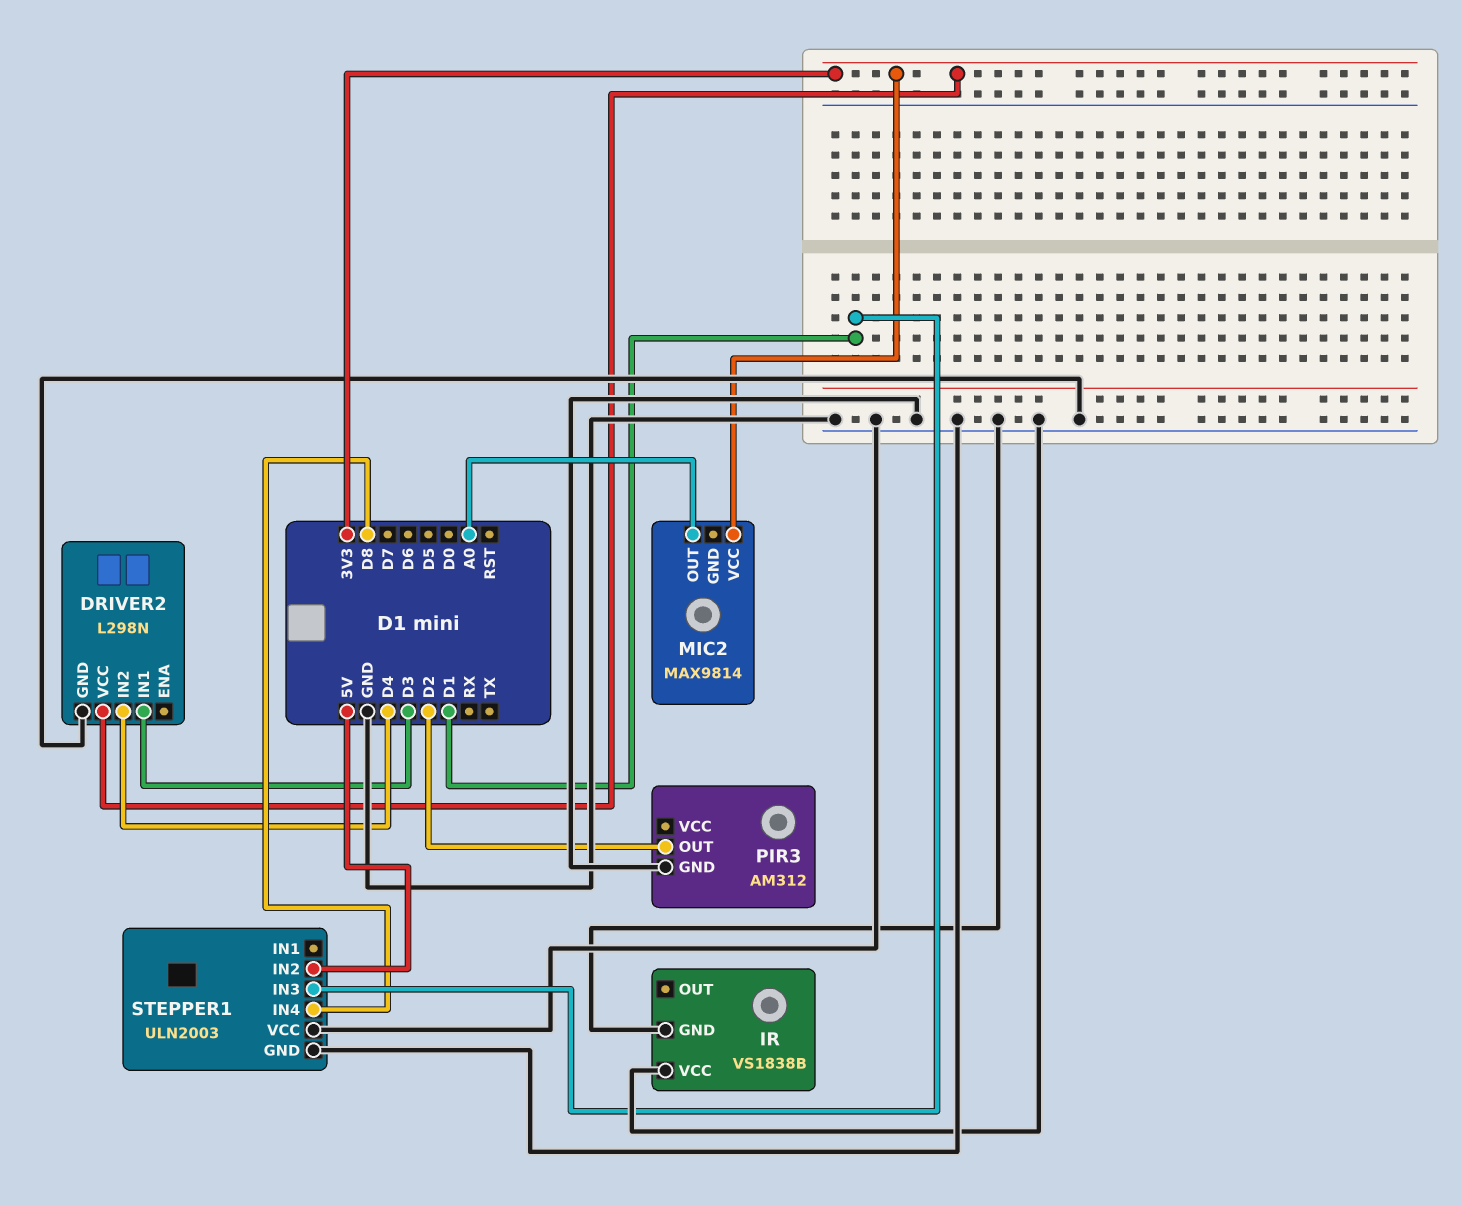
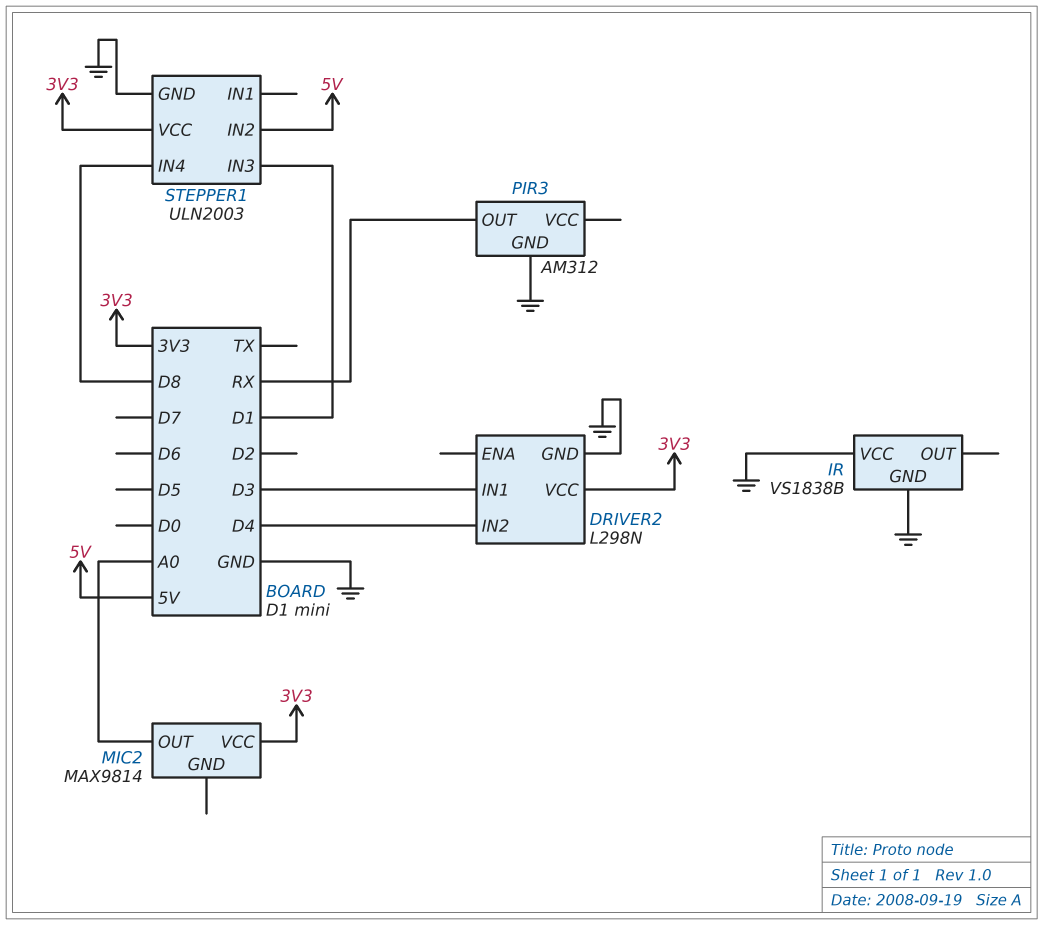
PIR3 pin OUT: D2 -> RX
STEPPER1 pin VCC: GND -> 3V3

